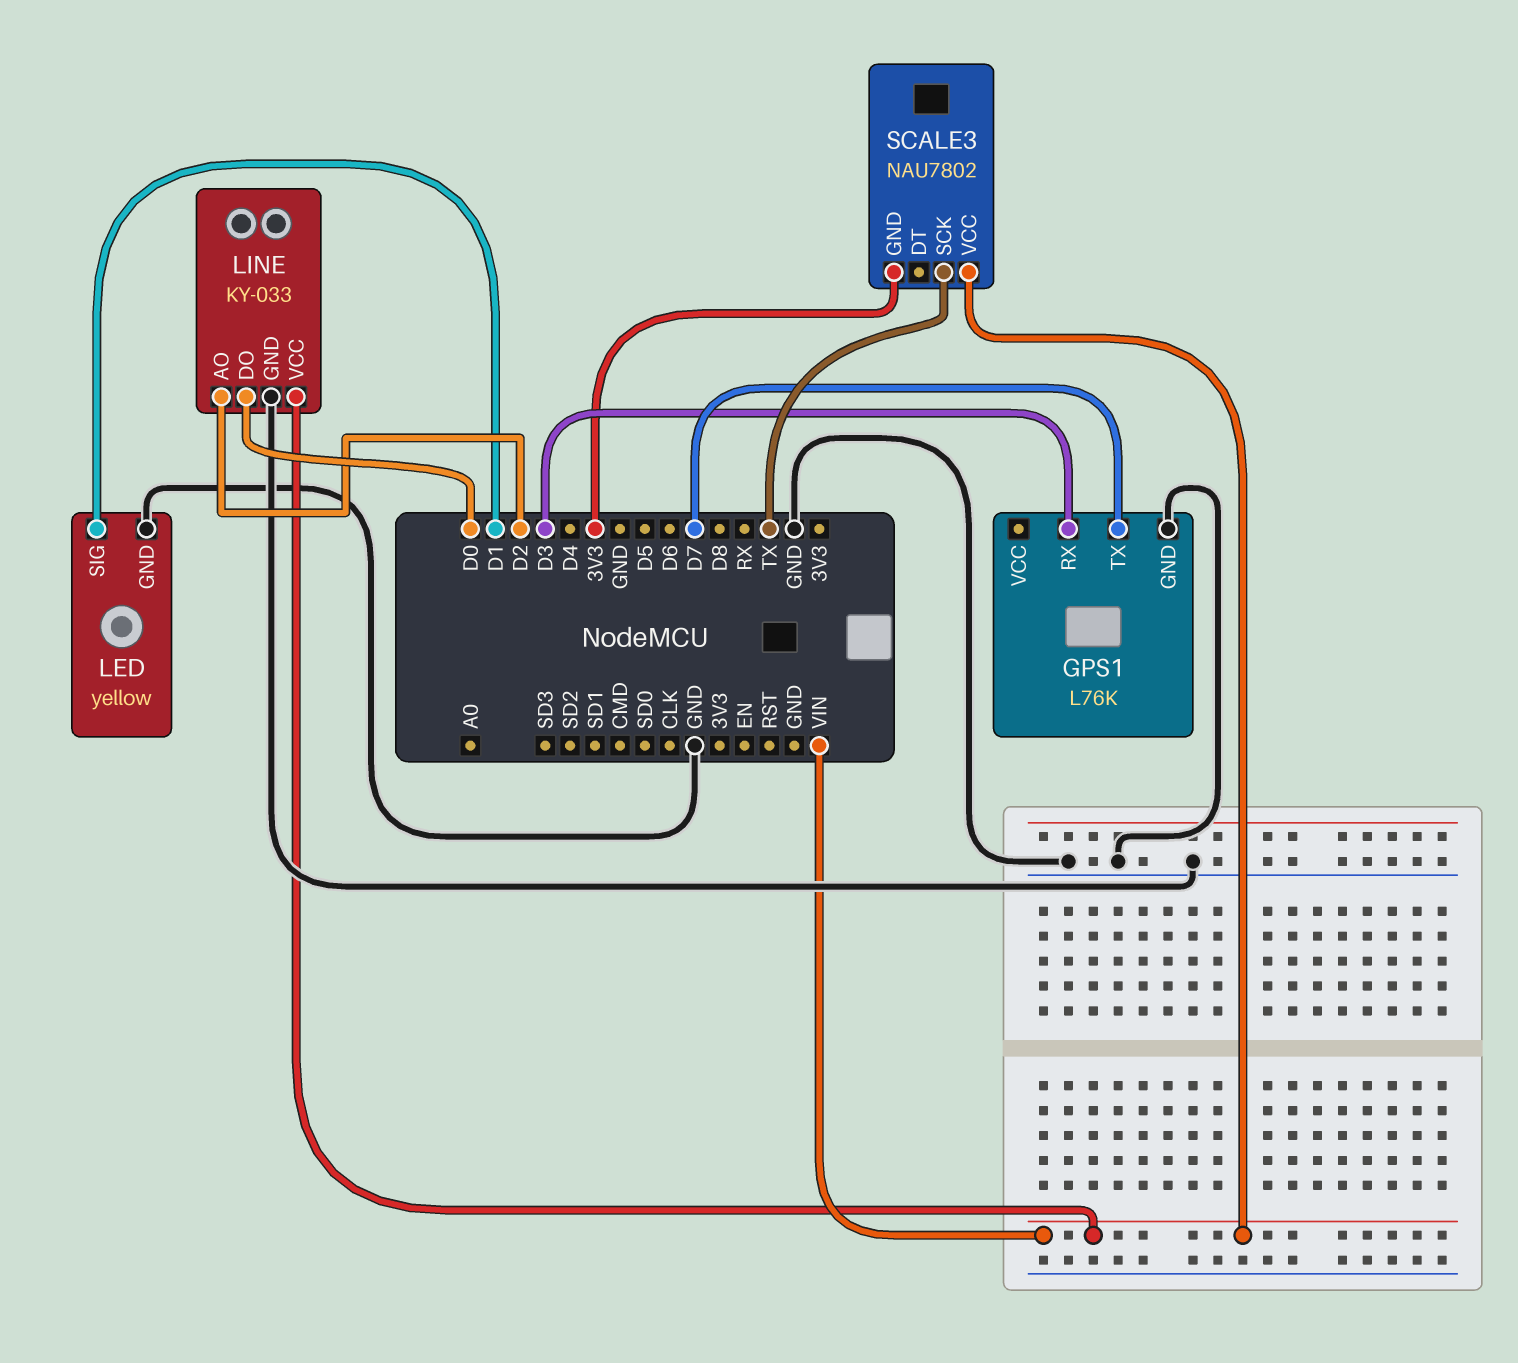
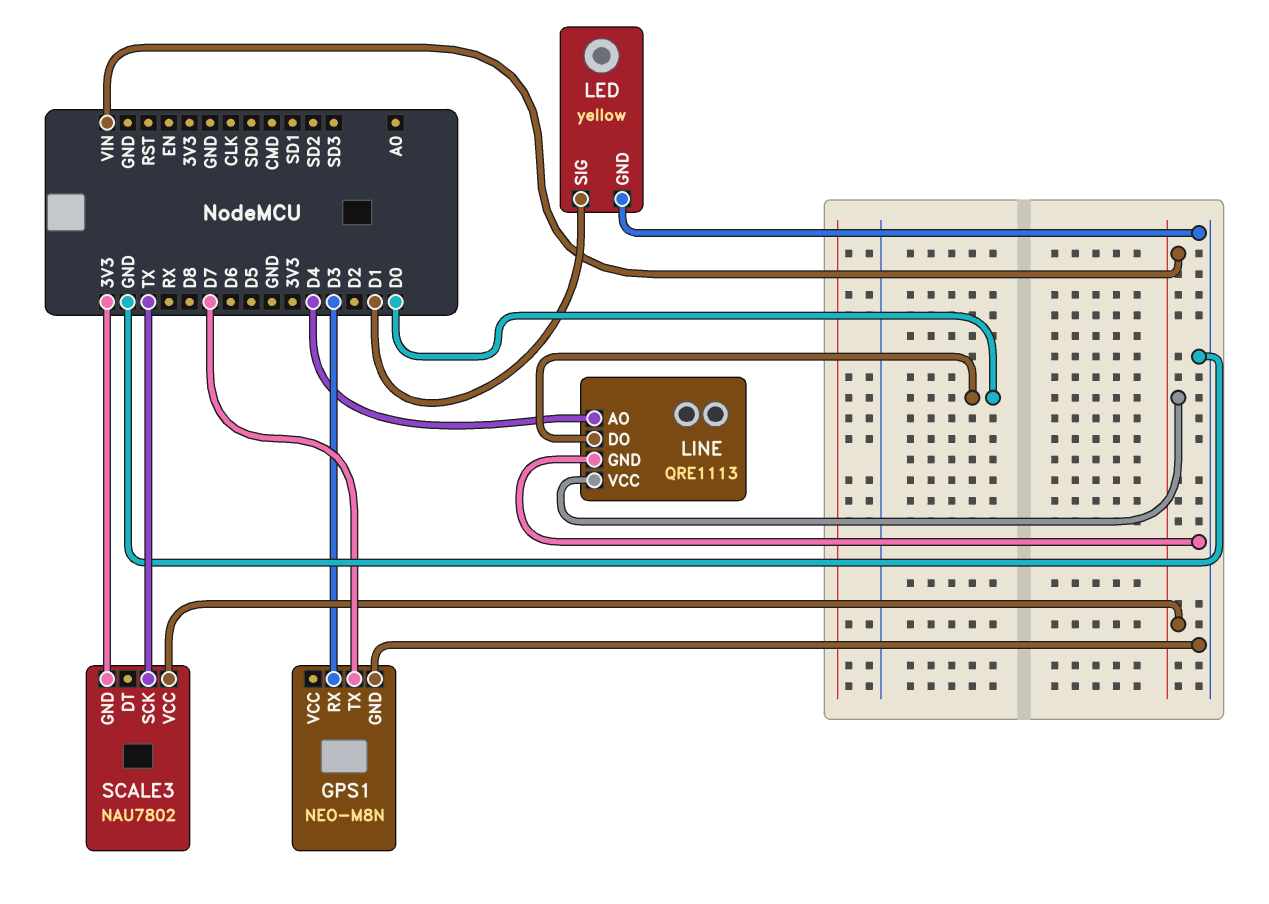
GPS1: L76K -> NEO-M8N
LINE: KY-033 -> QRE1113
LINE pin AO: D2 -> D4

